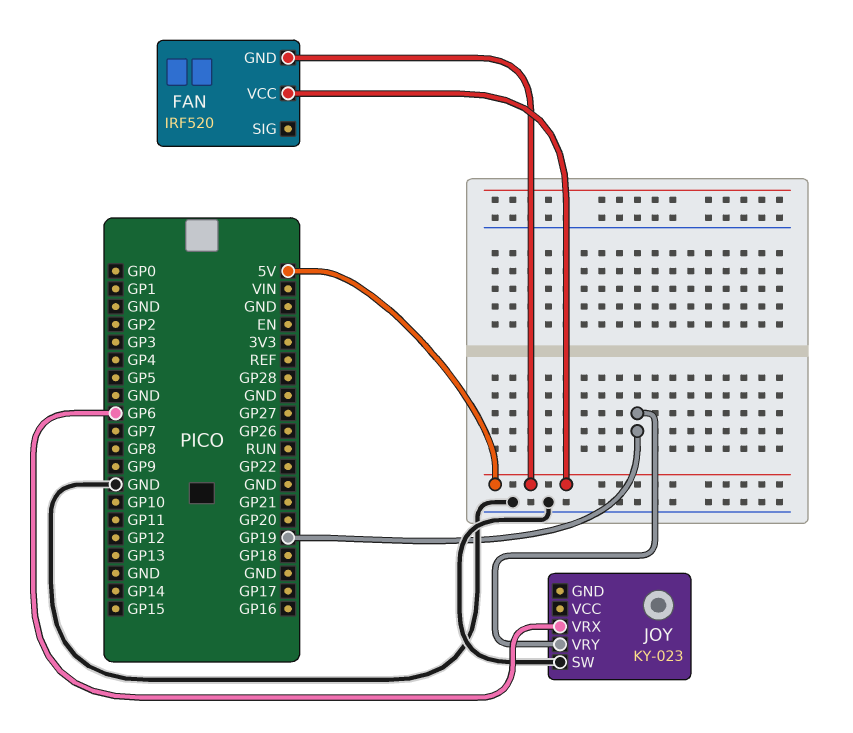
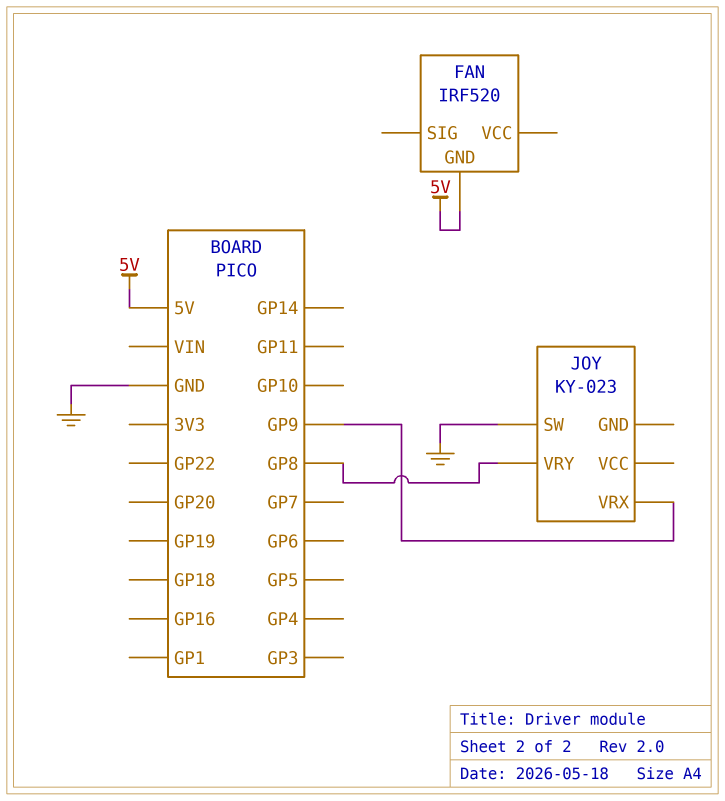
FAN pin VCC: 5V -> none
JOY pin VRX: GP6 -> GP9
JOY pin VRY: GP19 -> GP8

